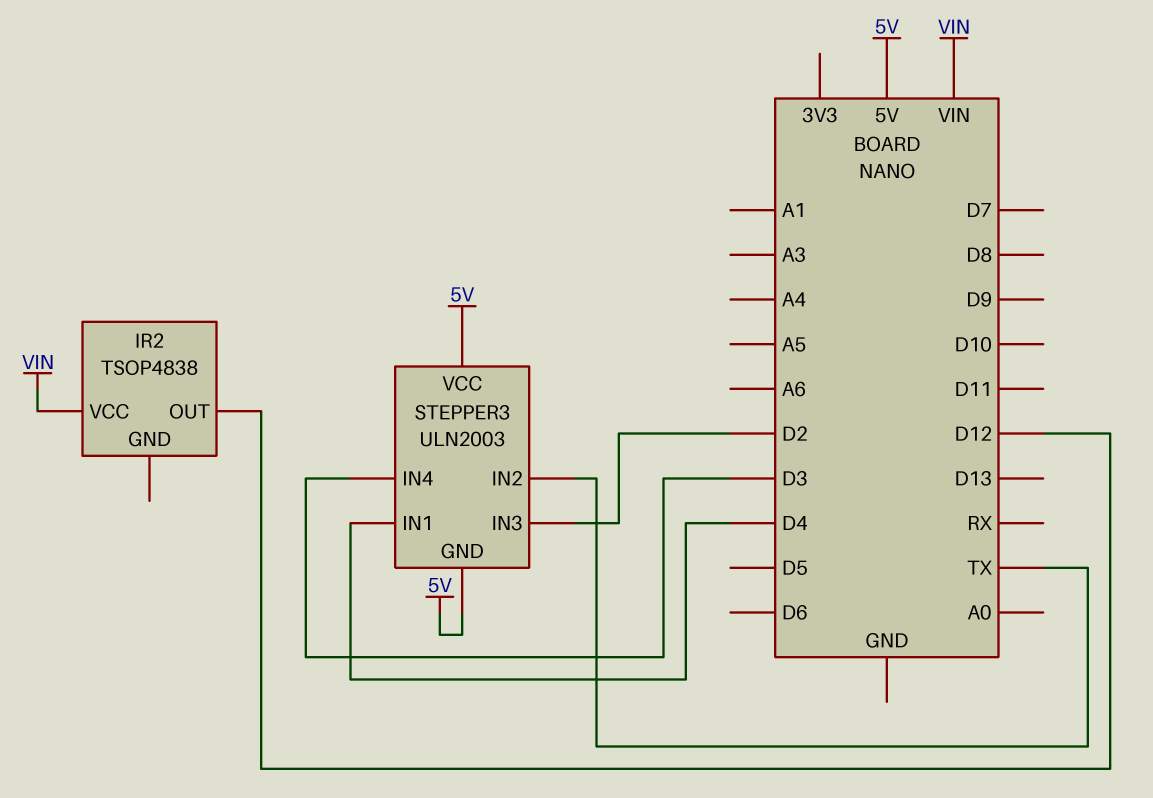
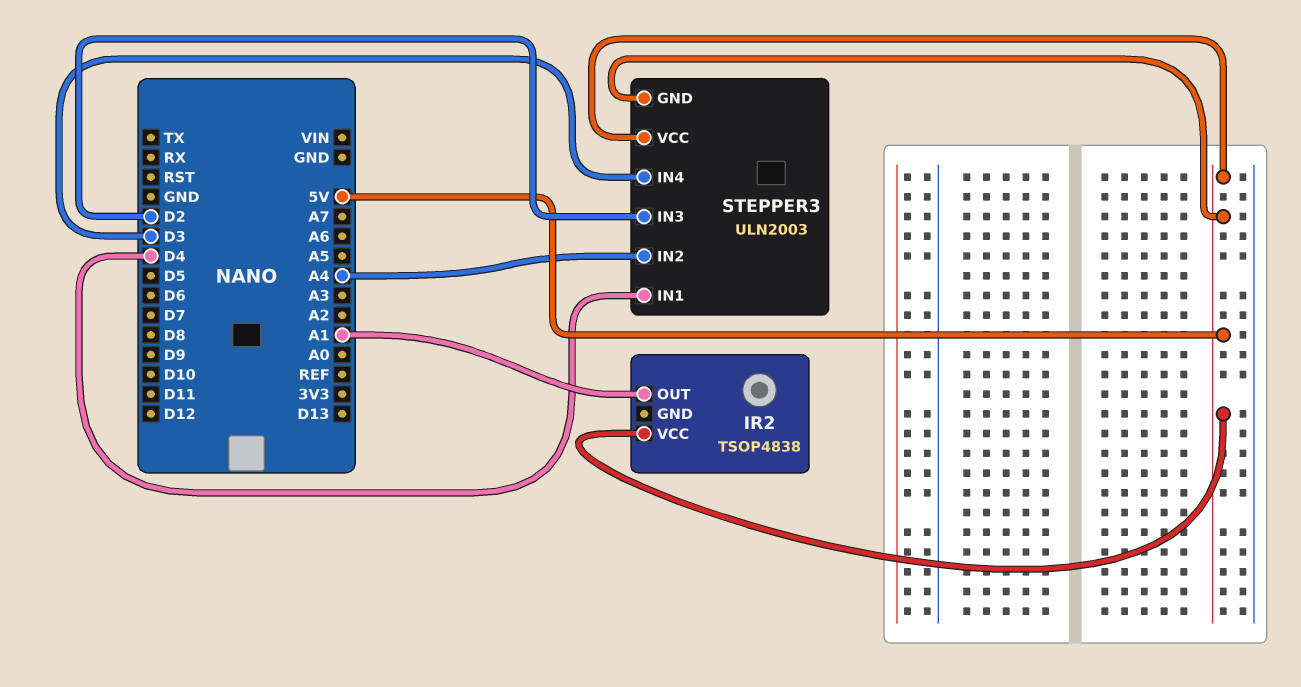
IR2 pin OUT: D12 -> A1
IR2 pin VCC: VIN -> 5V
STEPPER3 pin IN2: TX -> A4

